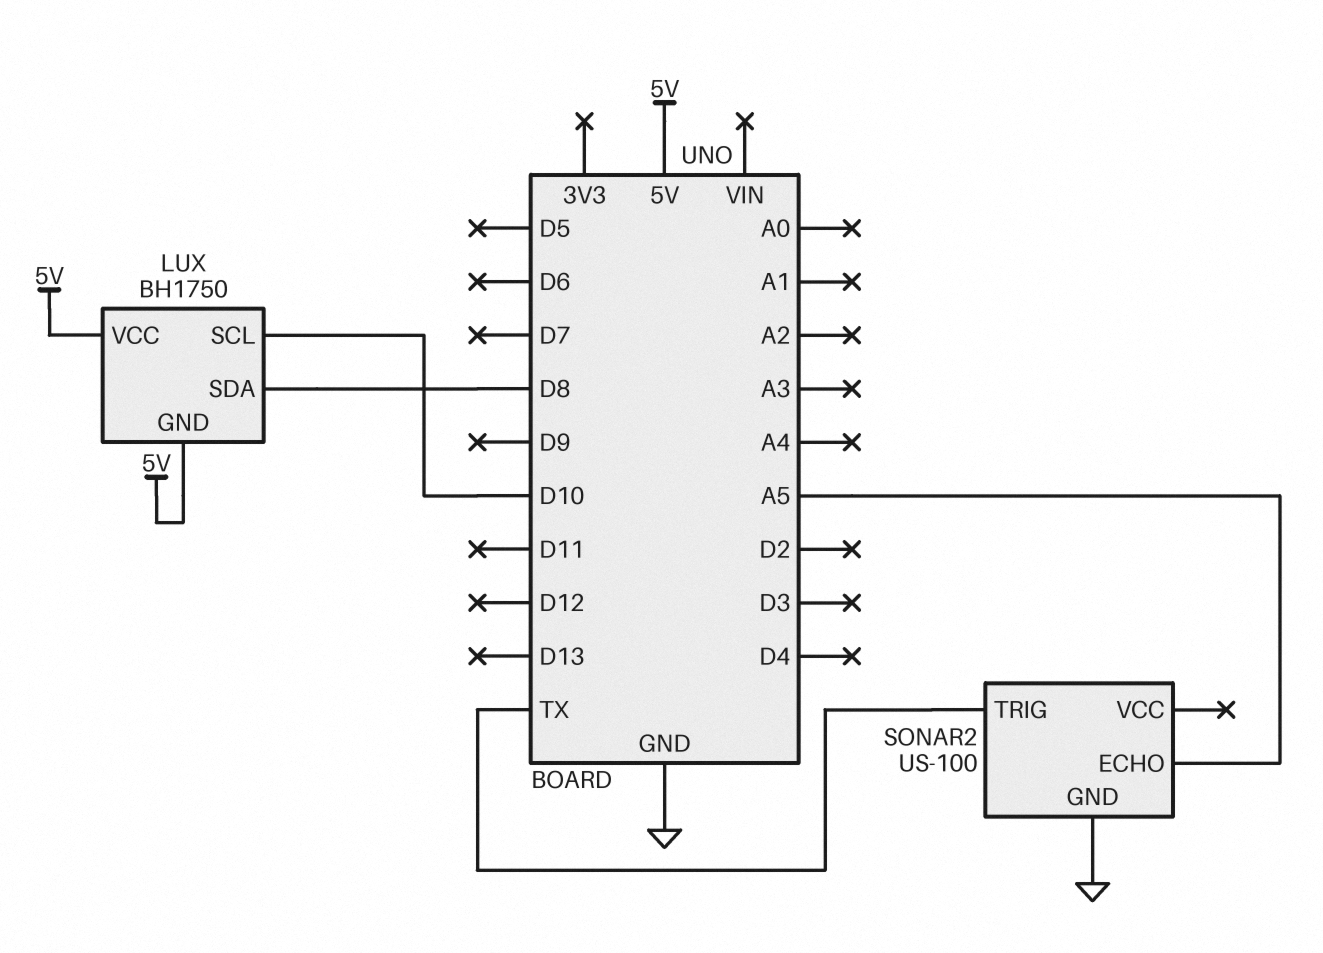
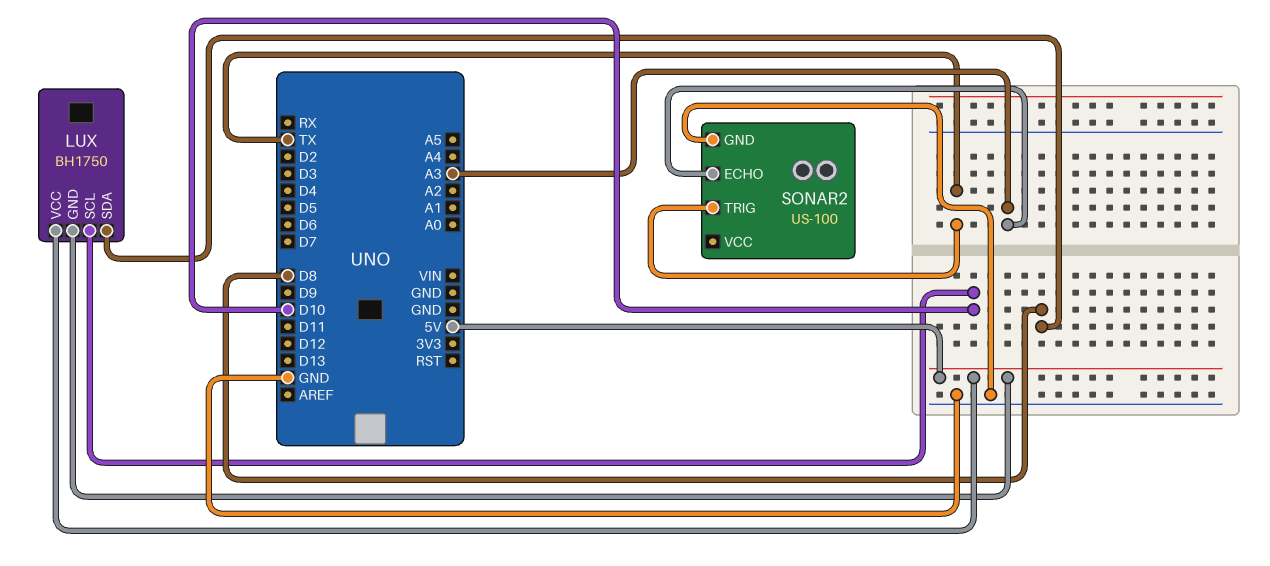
SONAR2 pin ECHO: A5 -> A3

